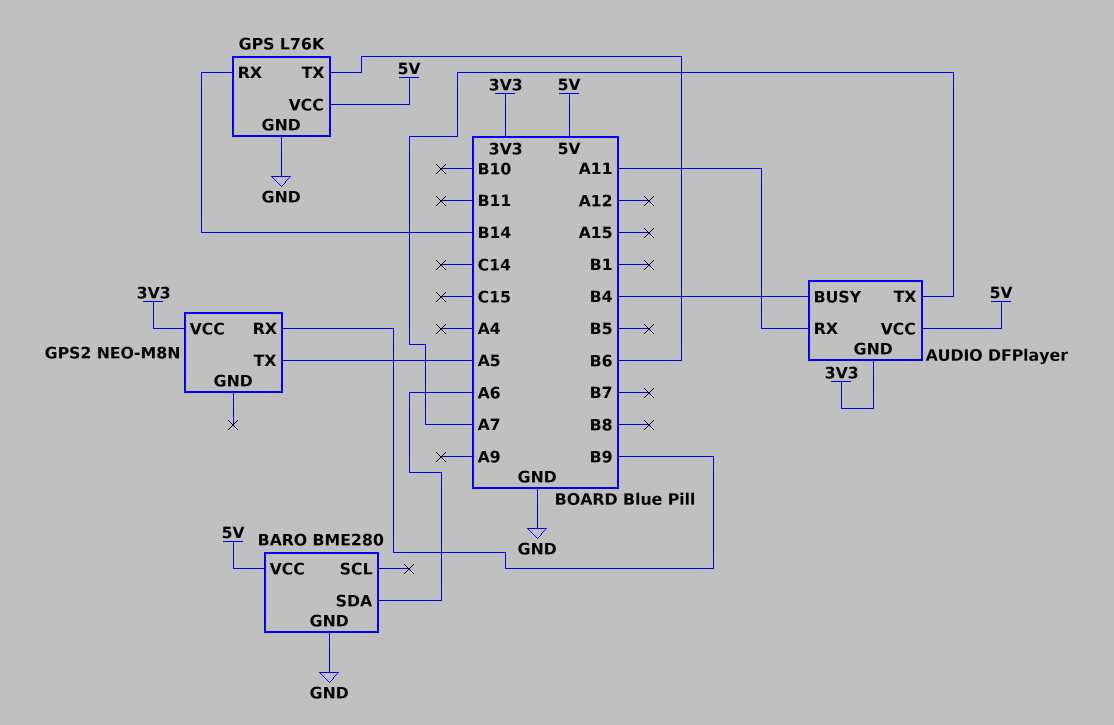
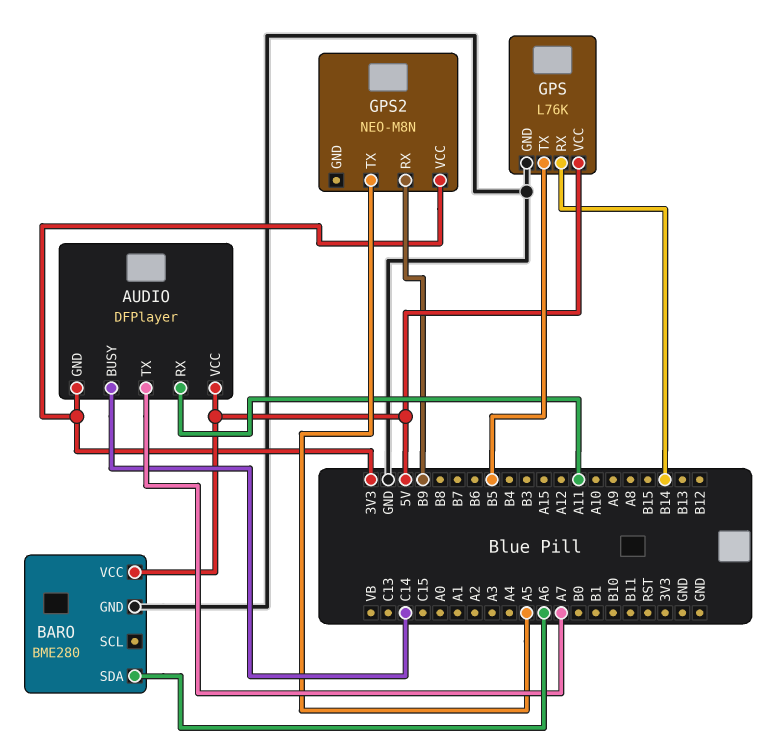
AUDIO pin BUSY: B4 -> C14
GPS pin TX: B6 -> B5

